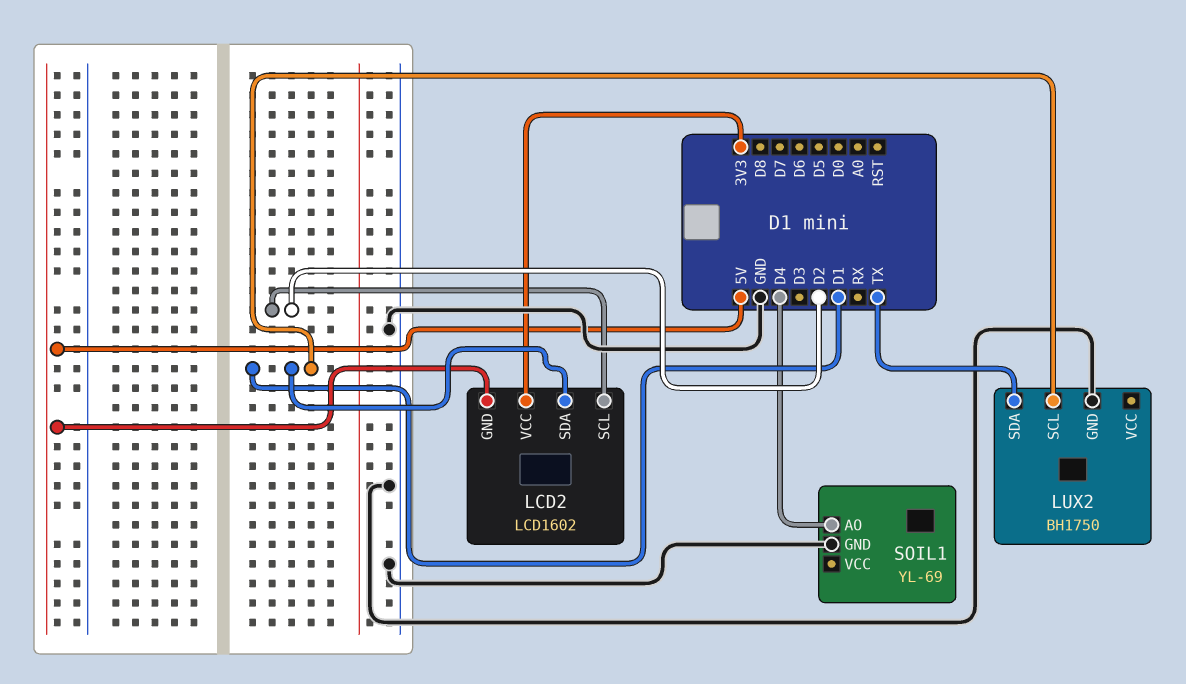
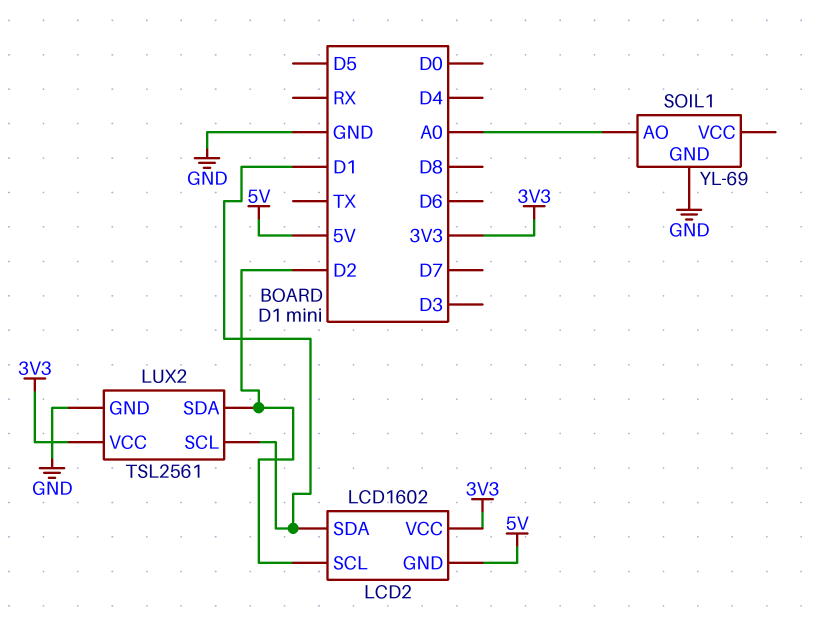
LUX2: BH1750 -> TSL2561
LUX2 pin SDA: TX -> D2
LUX2 pin VCC: none -> 3V3
SOIL1 pin AO: D4 -> A0

